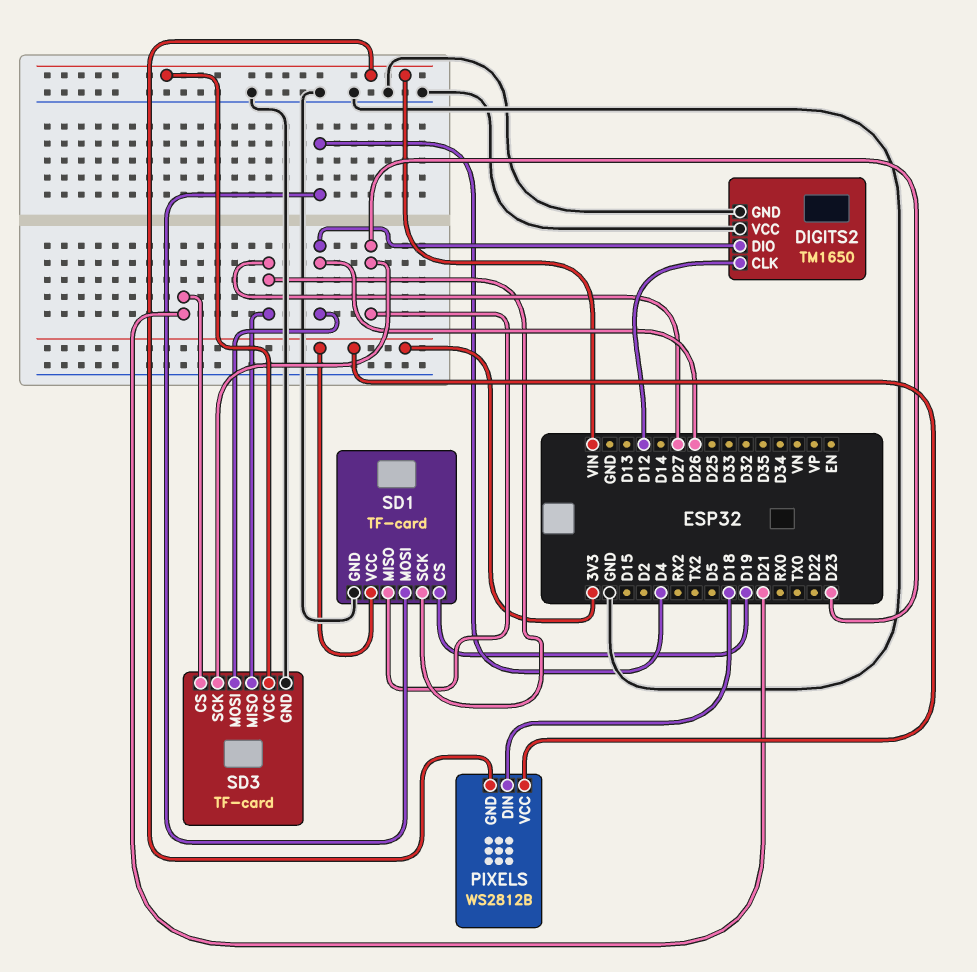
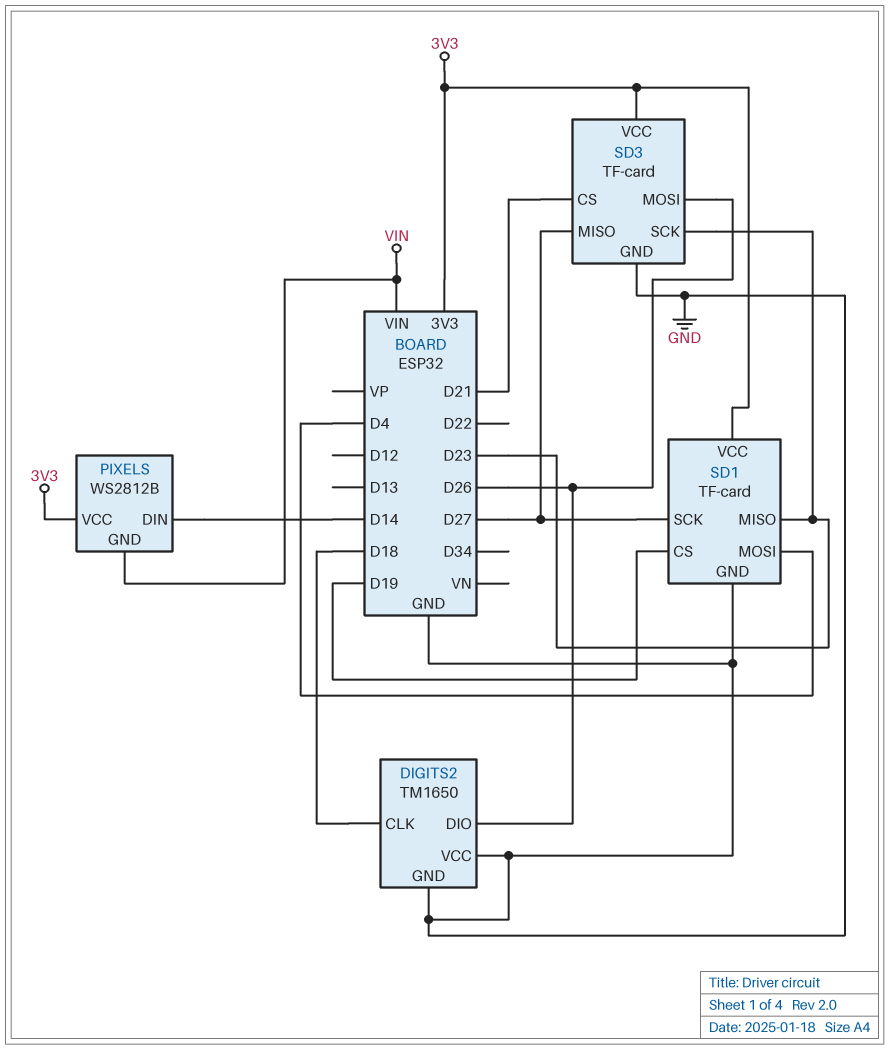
DIGITS2 pin CLK: D12 -> D18
PIXELS pin DIN: D18 -> D14
SD3 pin VCC: VIN -> 3V3

